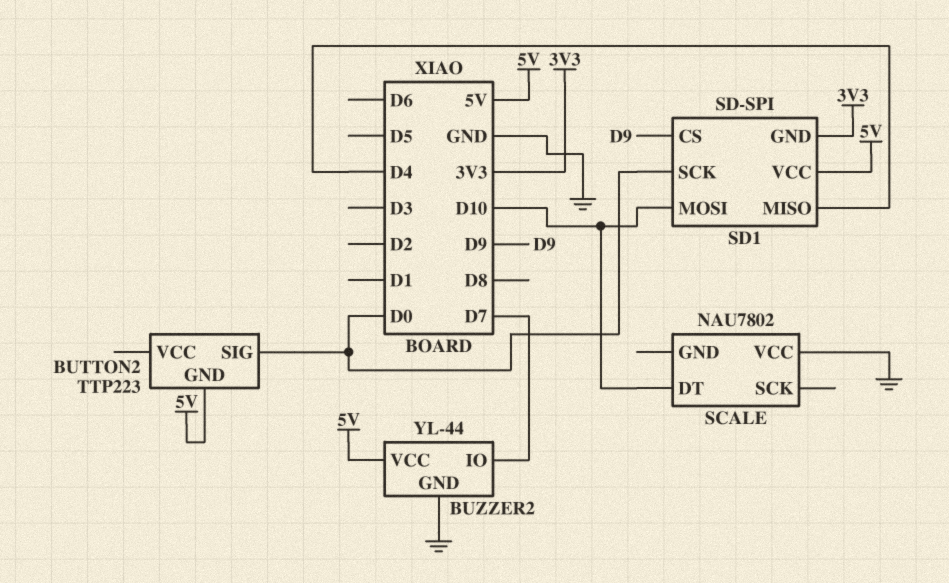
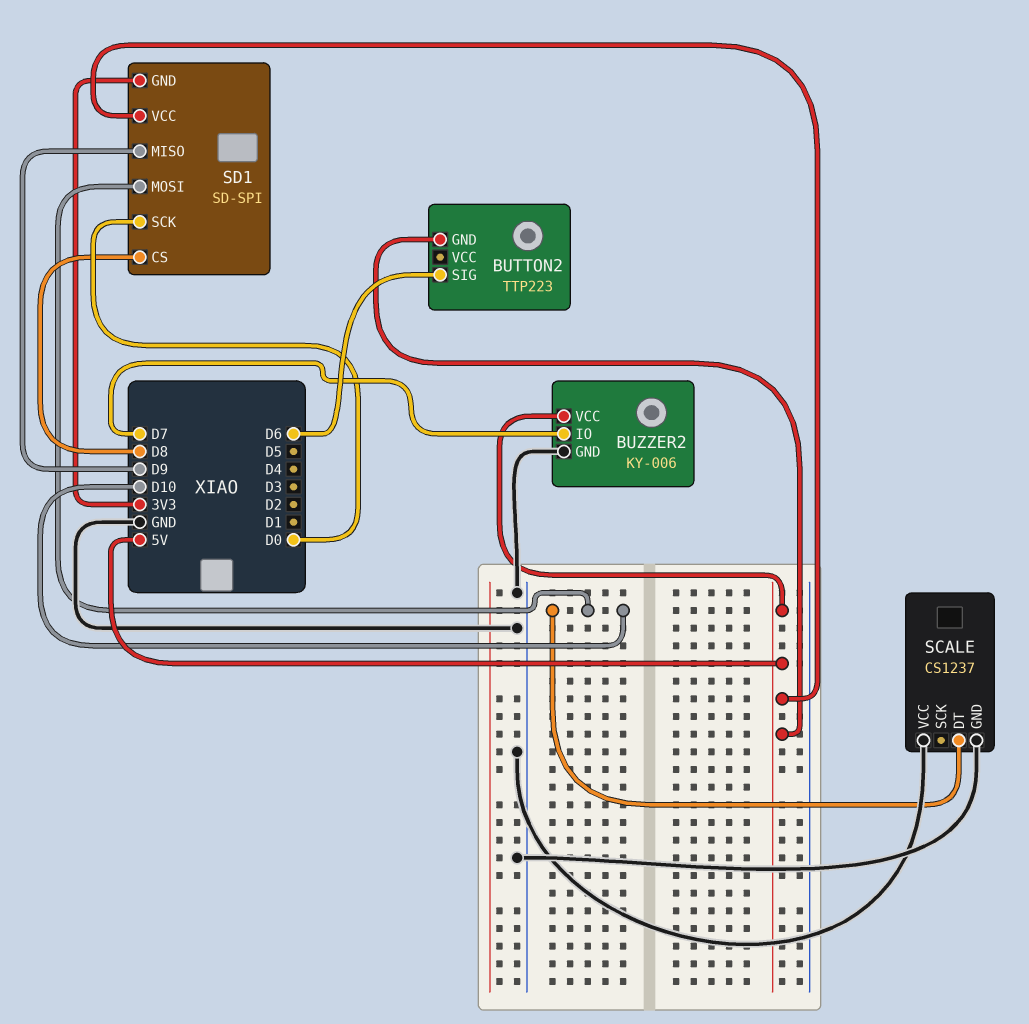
BUTTON2 pin SIG: D0 -> D6
BUZZER2: YL-44 -> KY-006
SCALE: NAU7802 -> CS1237
SCALE pin GND: none -> GND
SD1 pin CS: D9 -> D8
SD1 pin MISO: D4 -> D9

